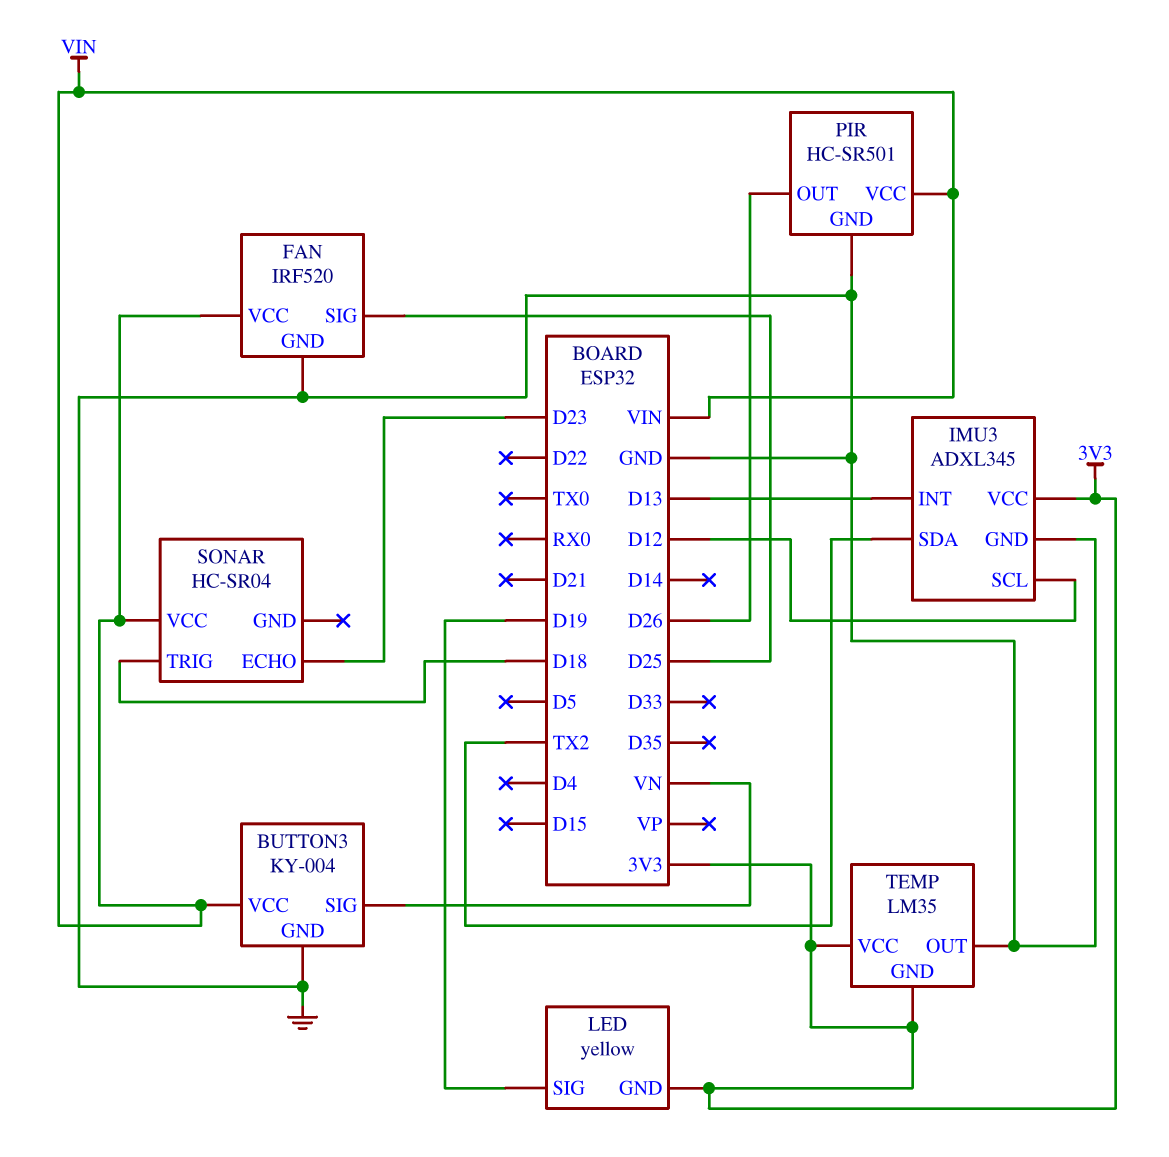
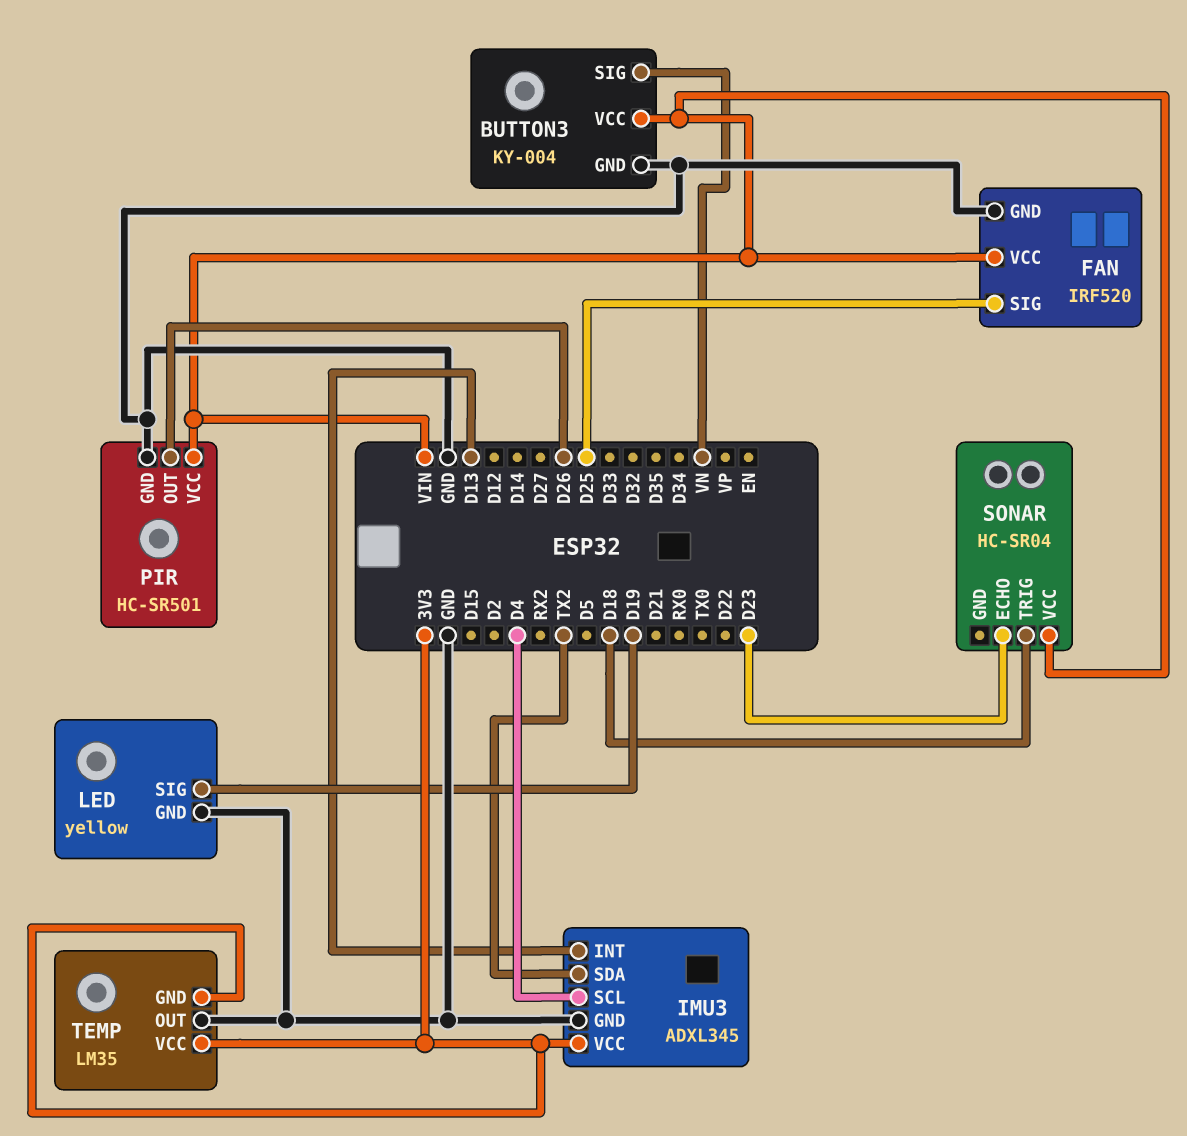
IMU3 pin SCL: D12 -> D4
LED pin GND: 3V3 -> GND

